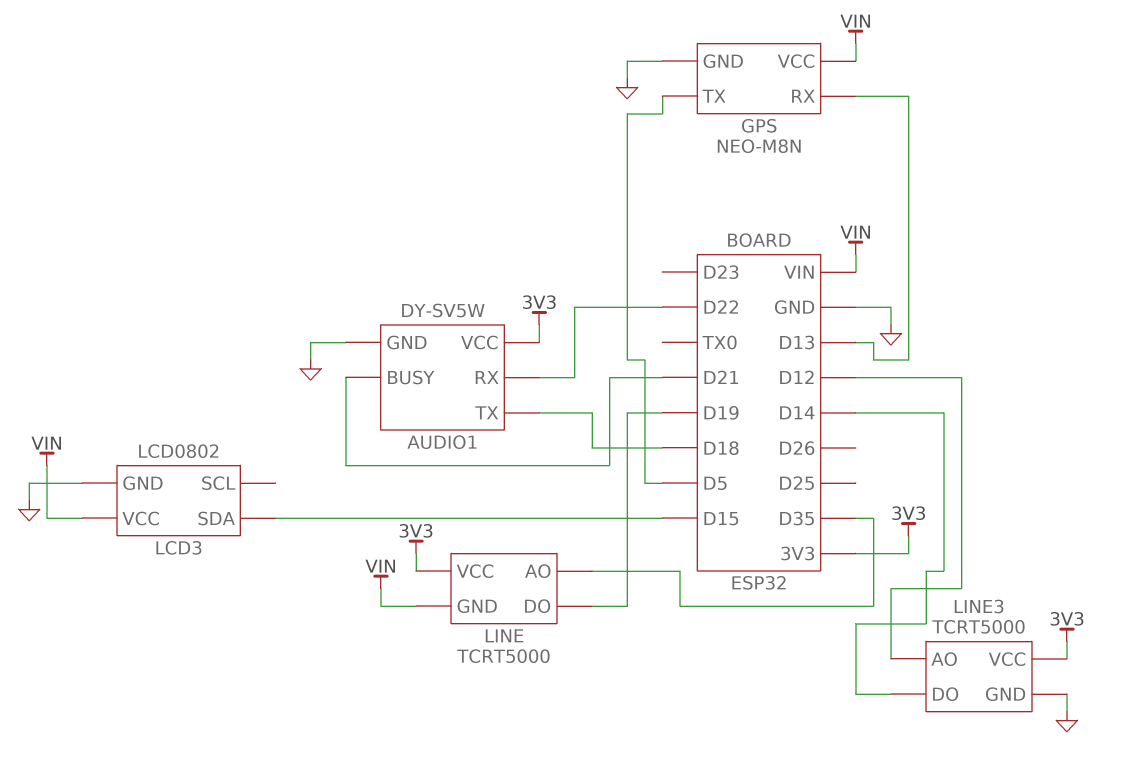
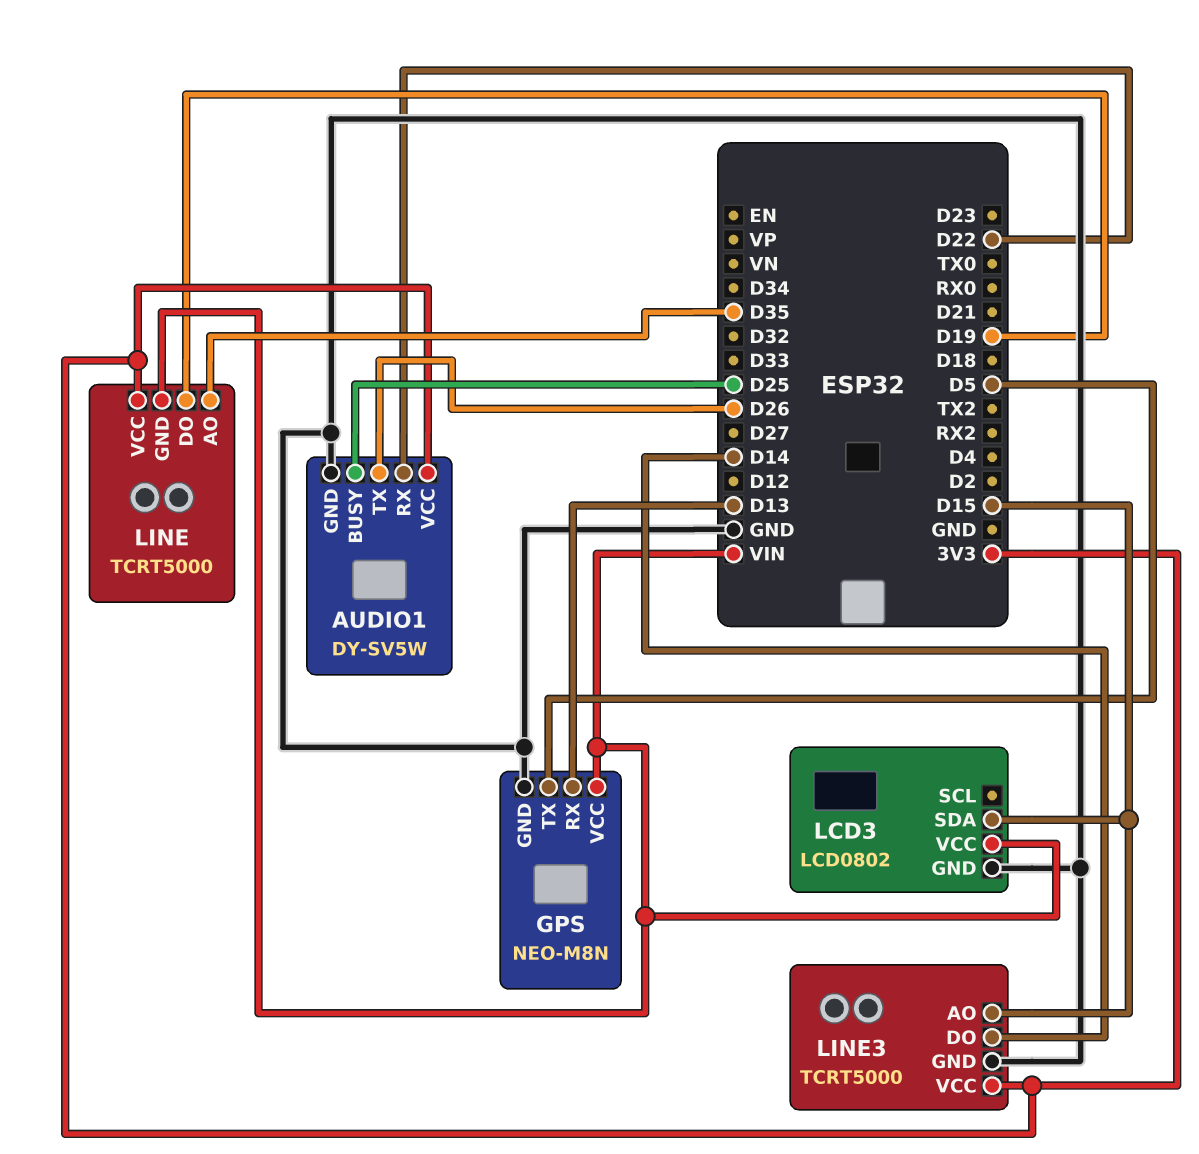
AUDIO1 pin BUSY: D21 -> D25
AUDIO1 pin TX: D18 -> D26
LINE3 pin AO: D12 -> D15

